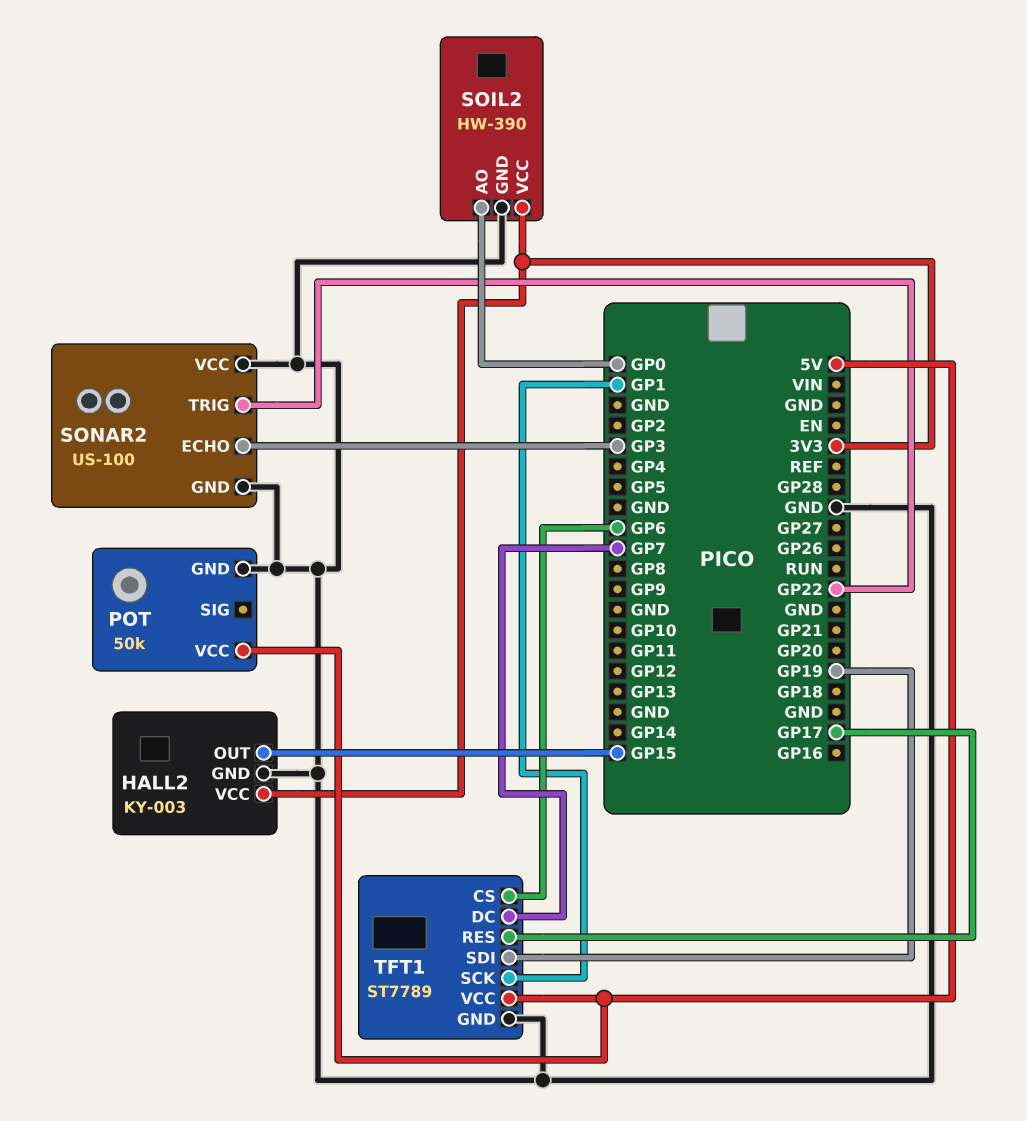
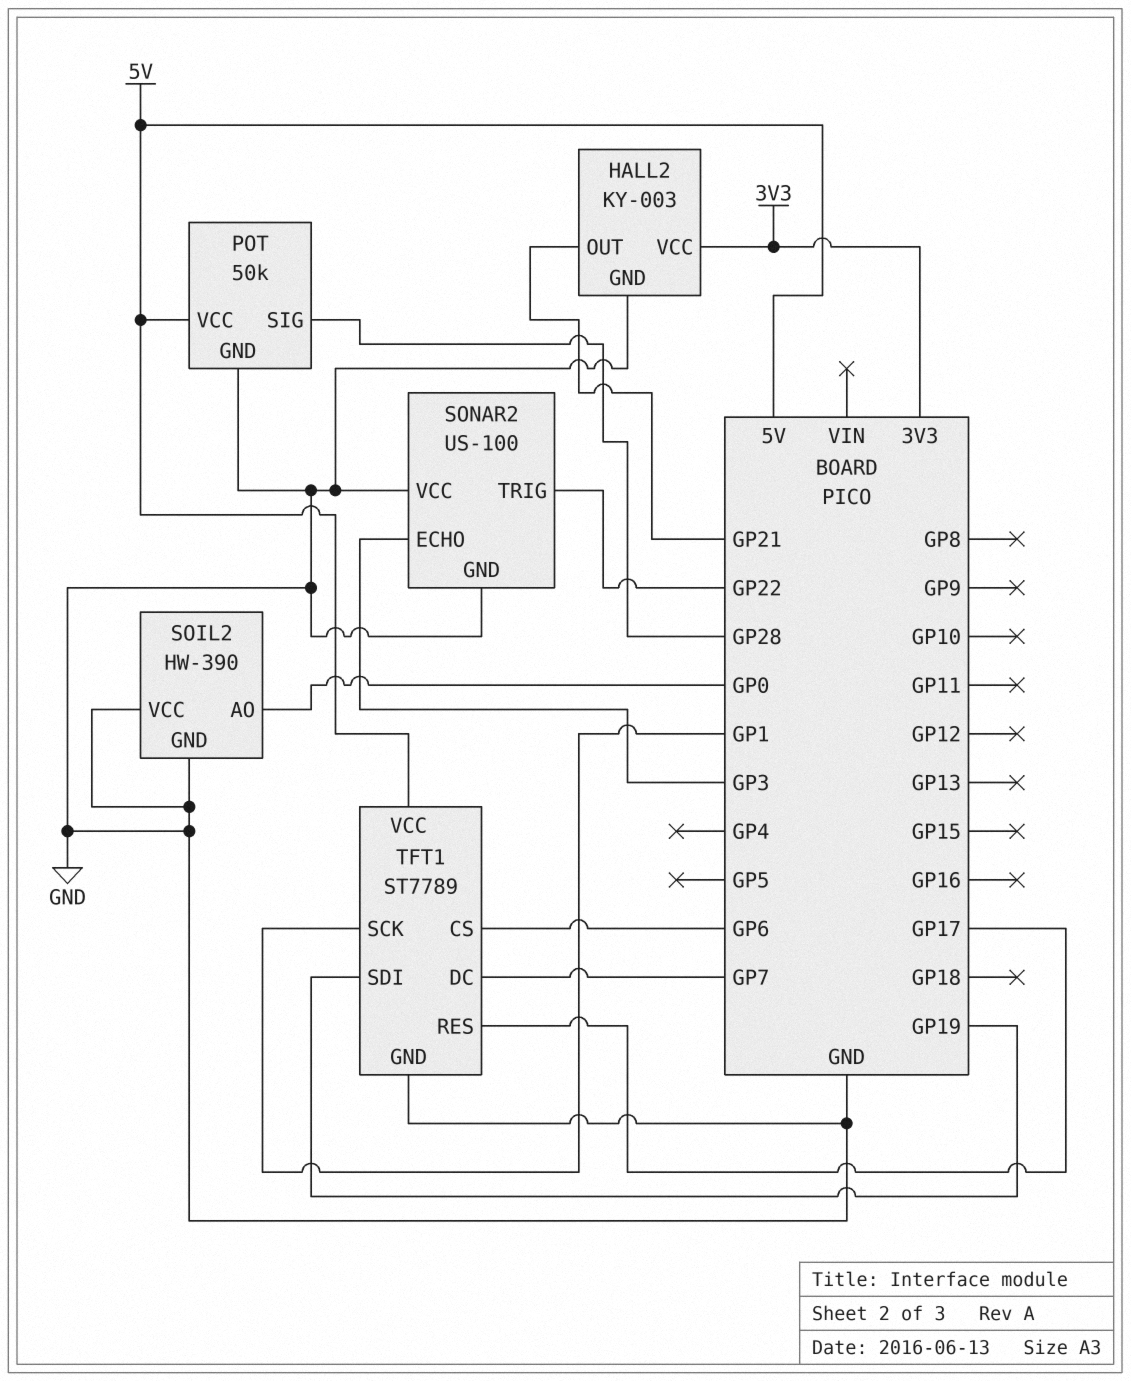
HALL2 pin OUT: GP15 -> GP21
POT pin SIG: none -> GP28
SOIL2 pin VCC: 3V3 -> GND

